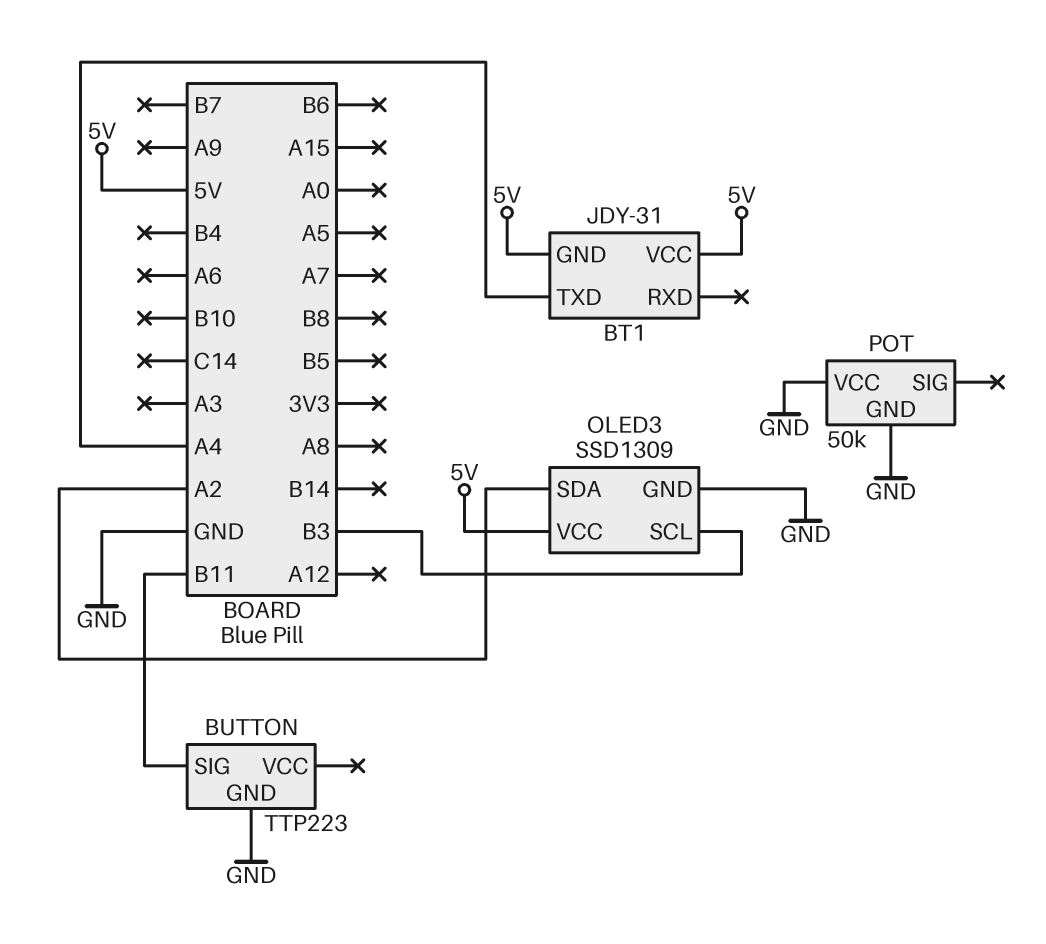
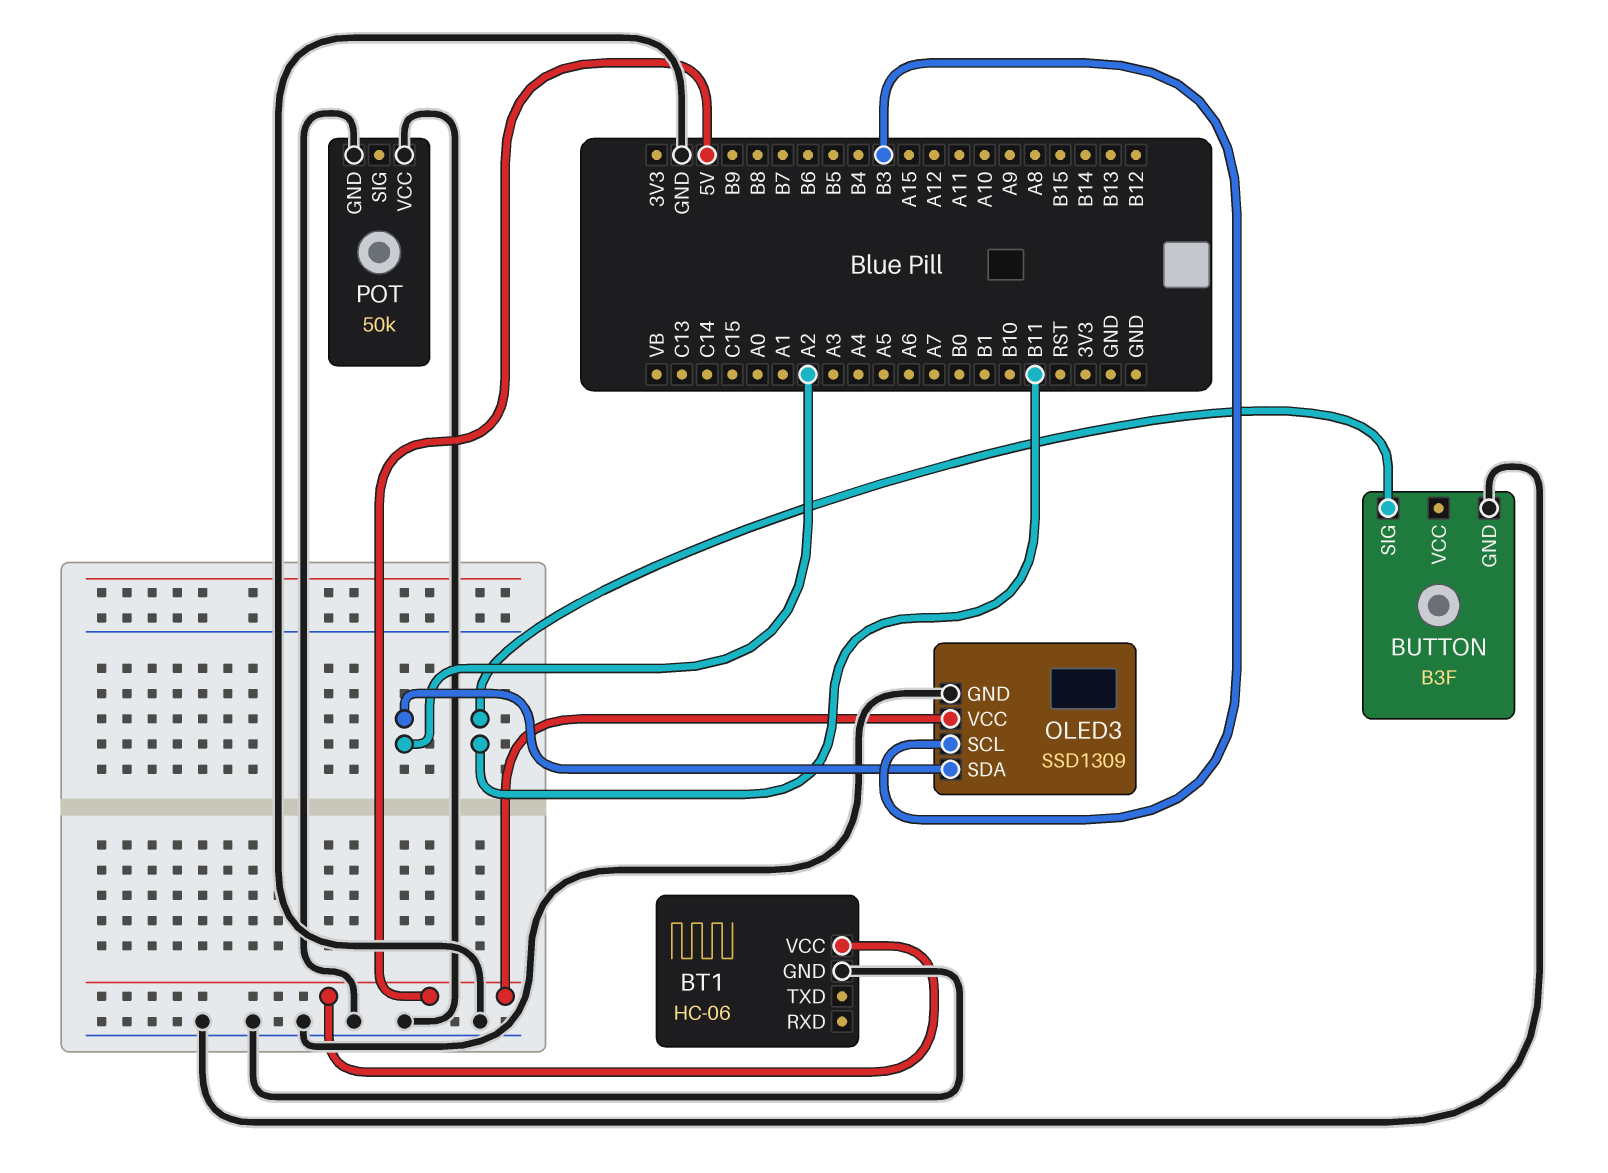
BT1: JDY-31 -> HC-06
BT1 pin GND: 5V -> GND
BT1 pin TXD: A4 -> none
BUTTON: TTP223 -> B3F

